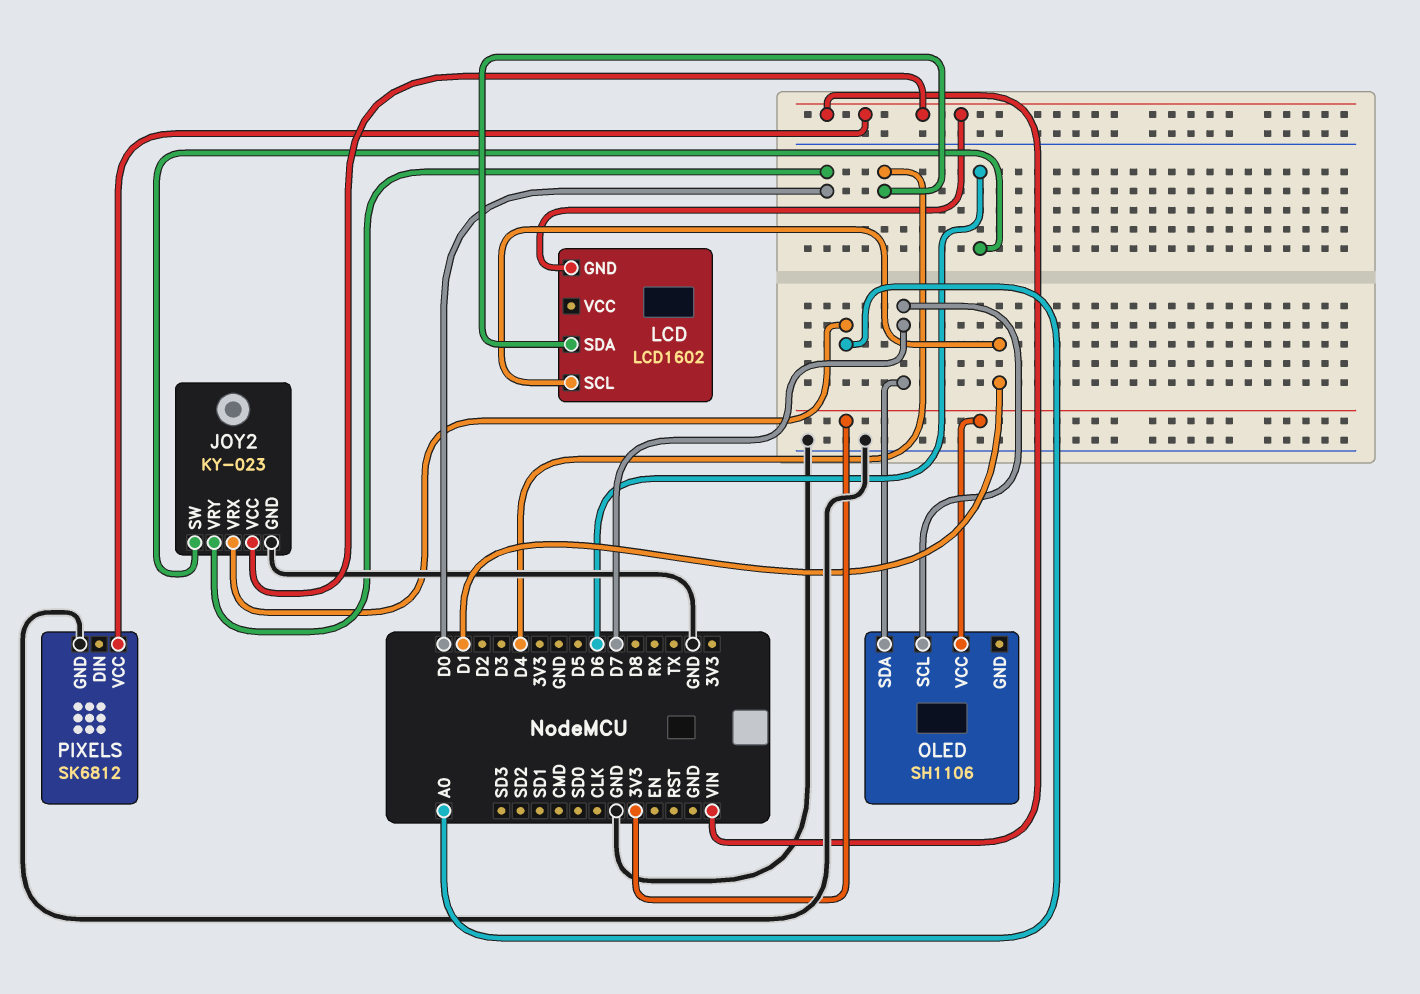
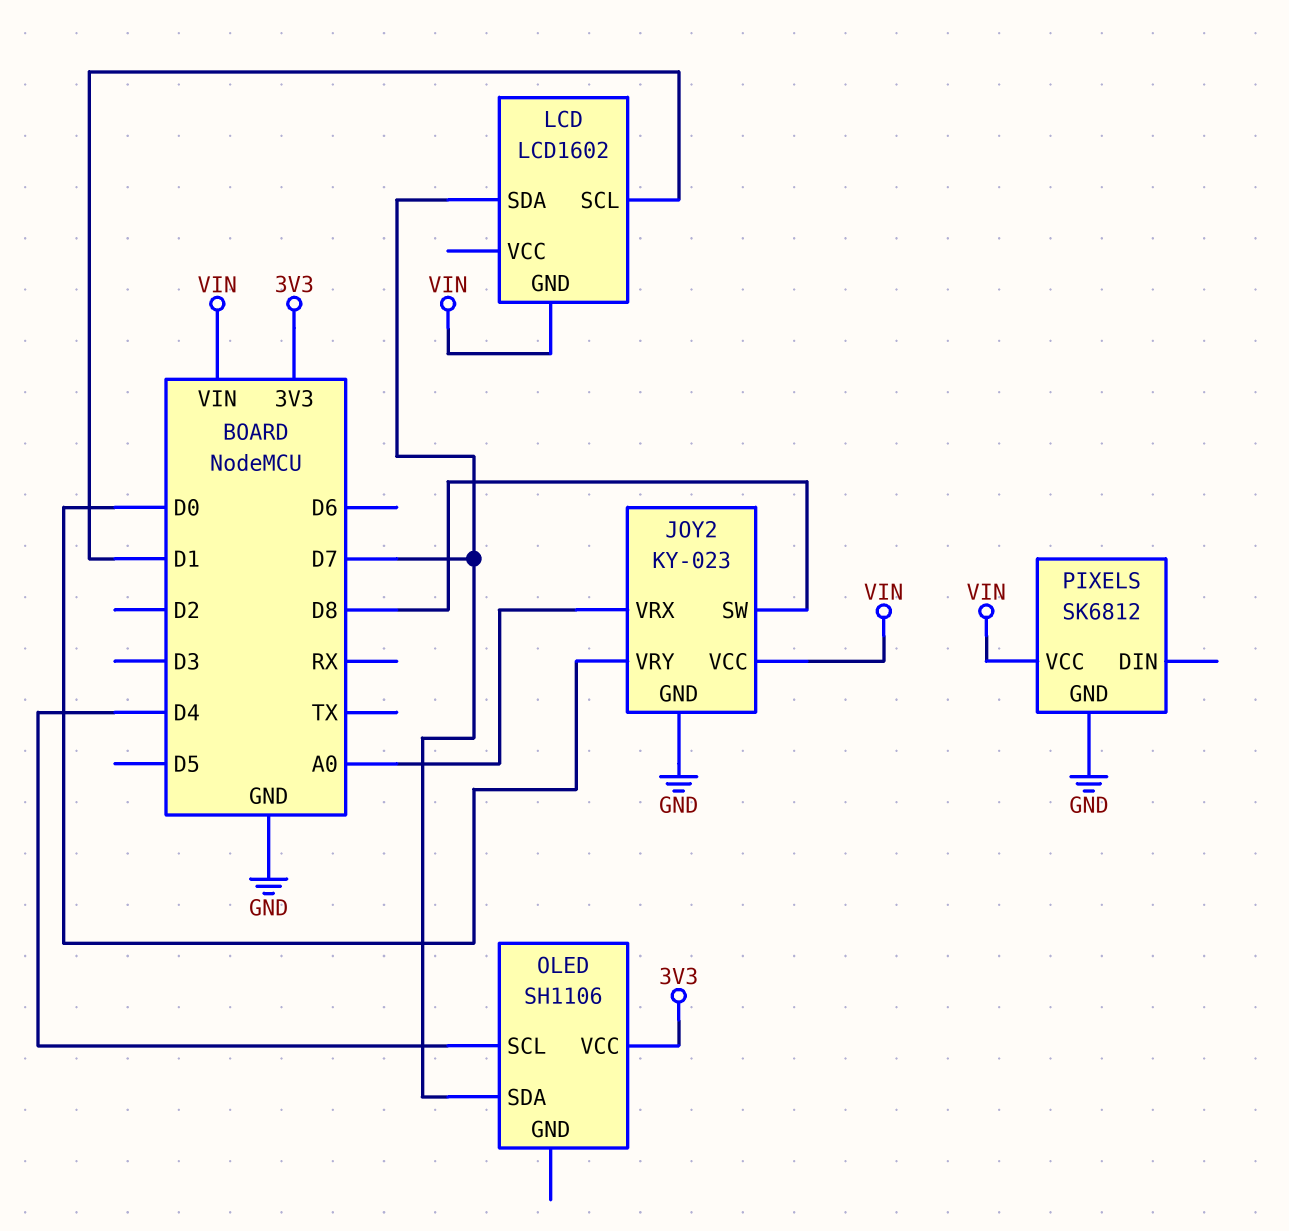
JOY2 pin SW: D6 -> D8
LCD pin SDA: D4 -> D7
OLED pin SCL: D7 -> D4

